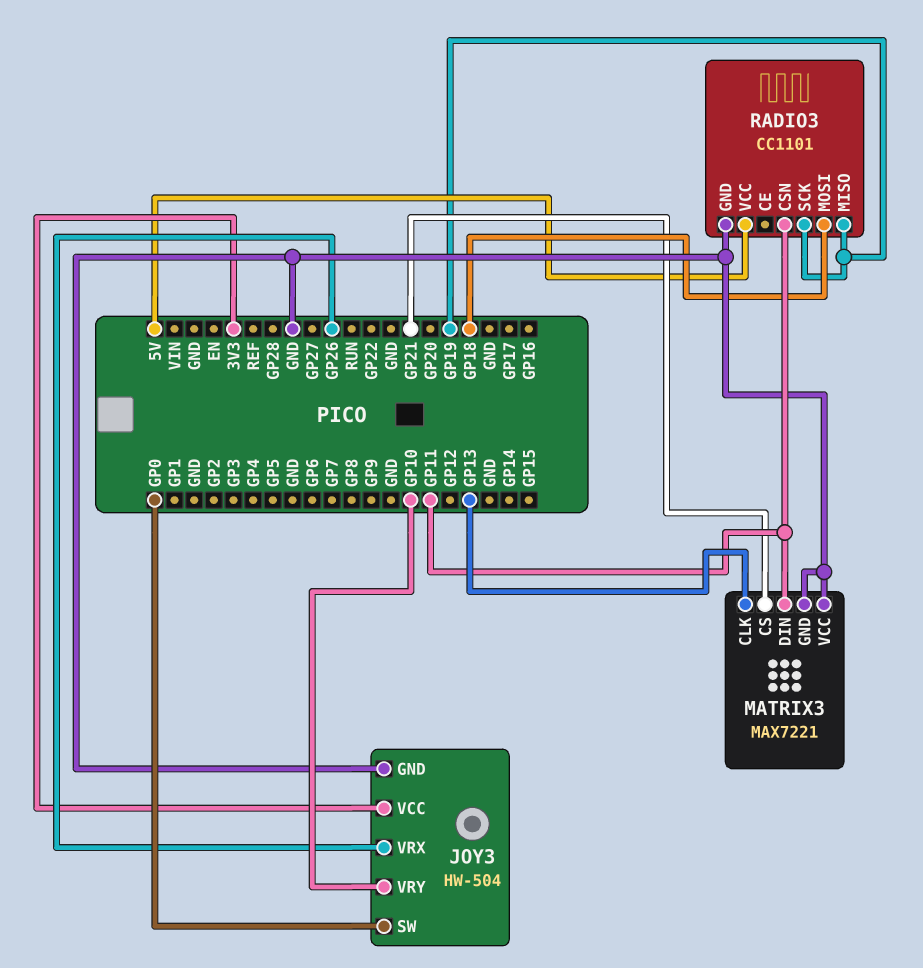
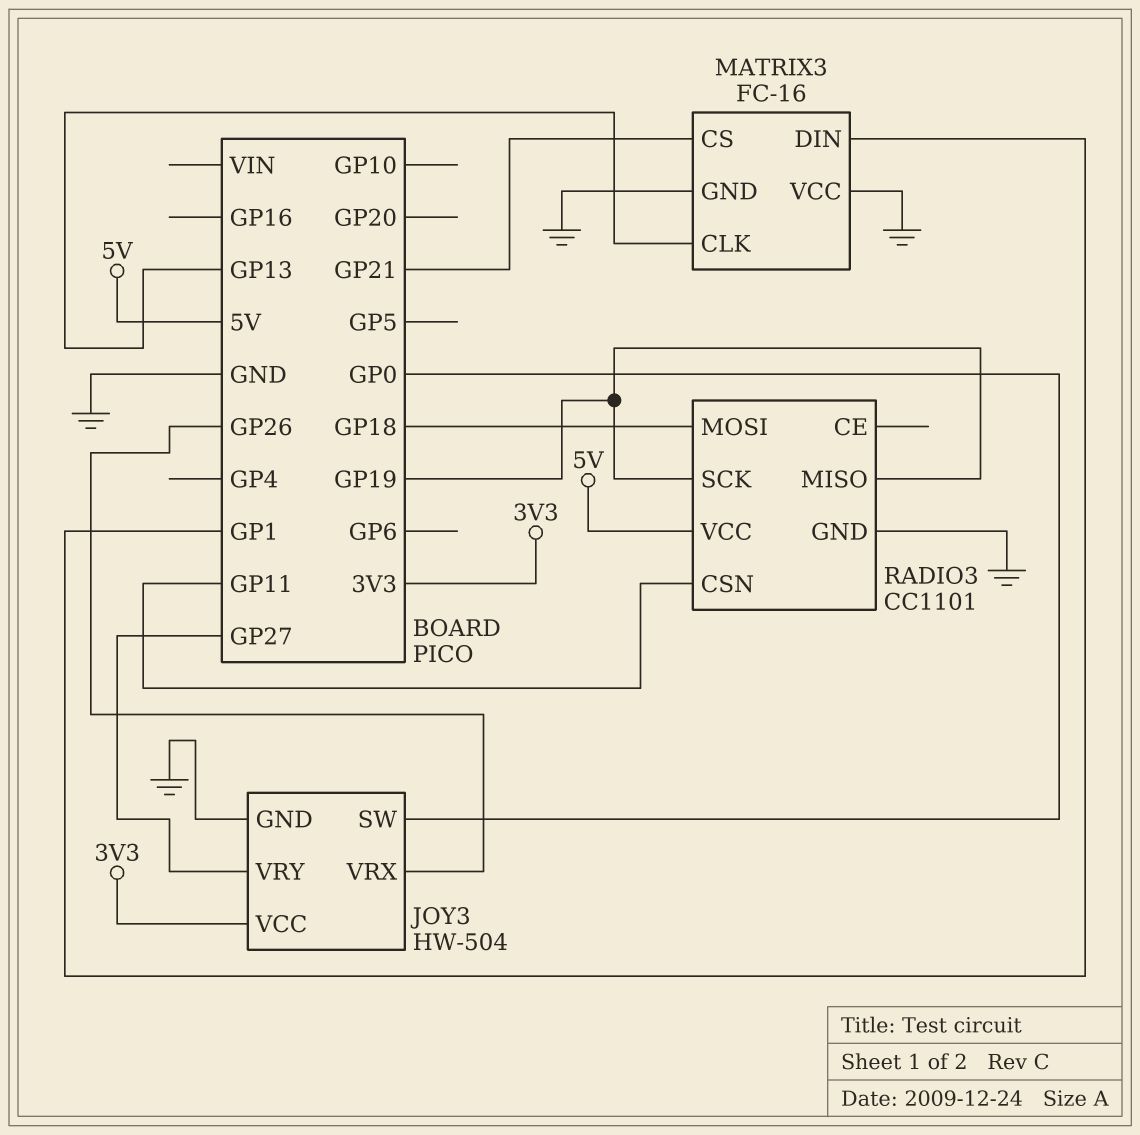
JOY3 pin VRY: GP10 -> GP27
MATRIX3: MAX7221 -> FC-16
MATRIX3 pin DIN: GP11 -> GP1

